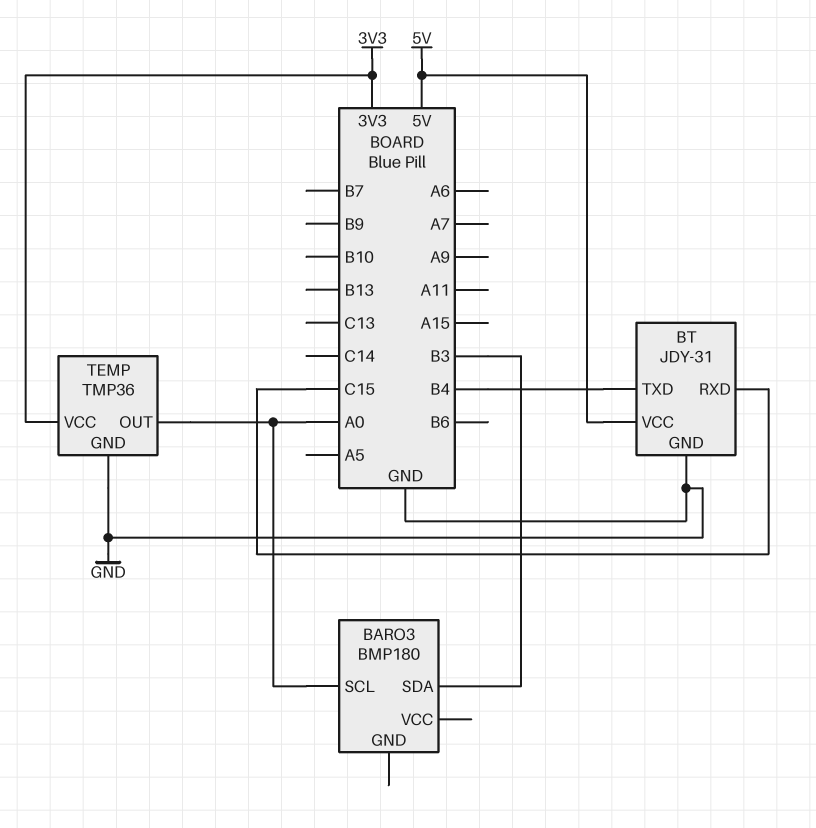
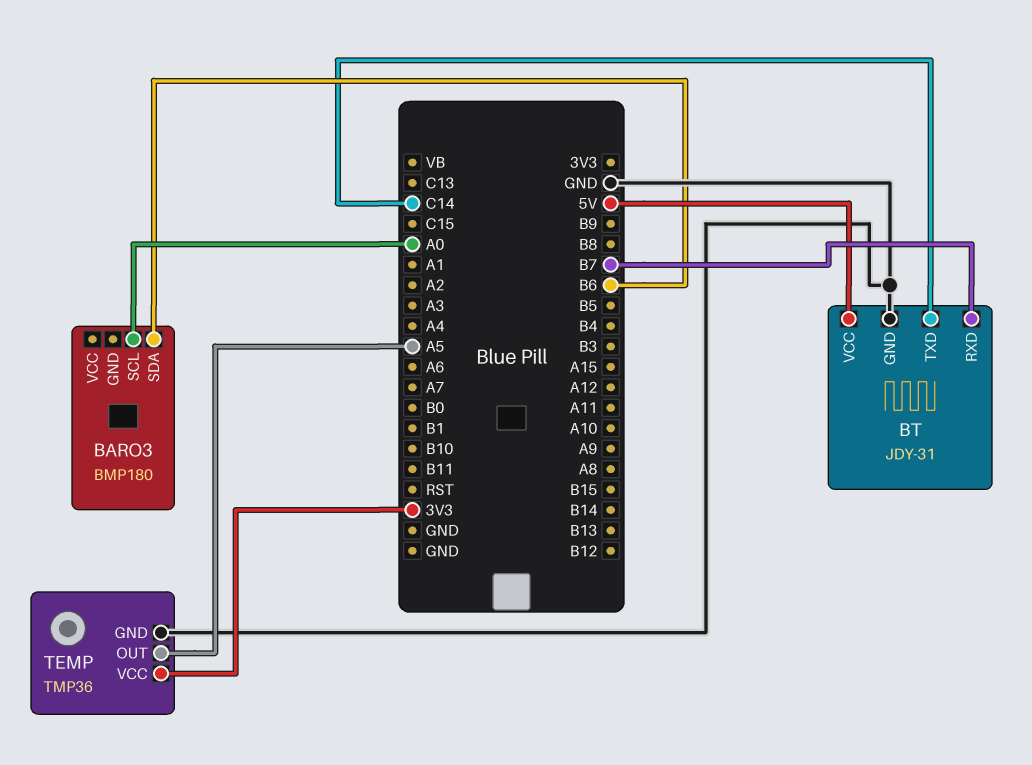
BARO3 pin SDA: B3 -> B6
BT pin RXD: C15 -> B7
BT pin TXD: B4 -> C14
TEMP pin OUT: A0 -> A5

